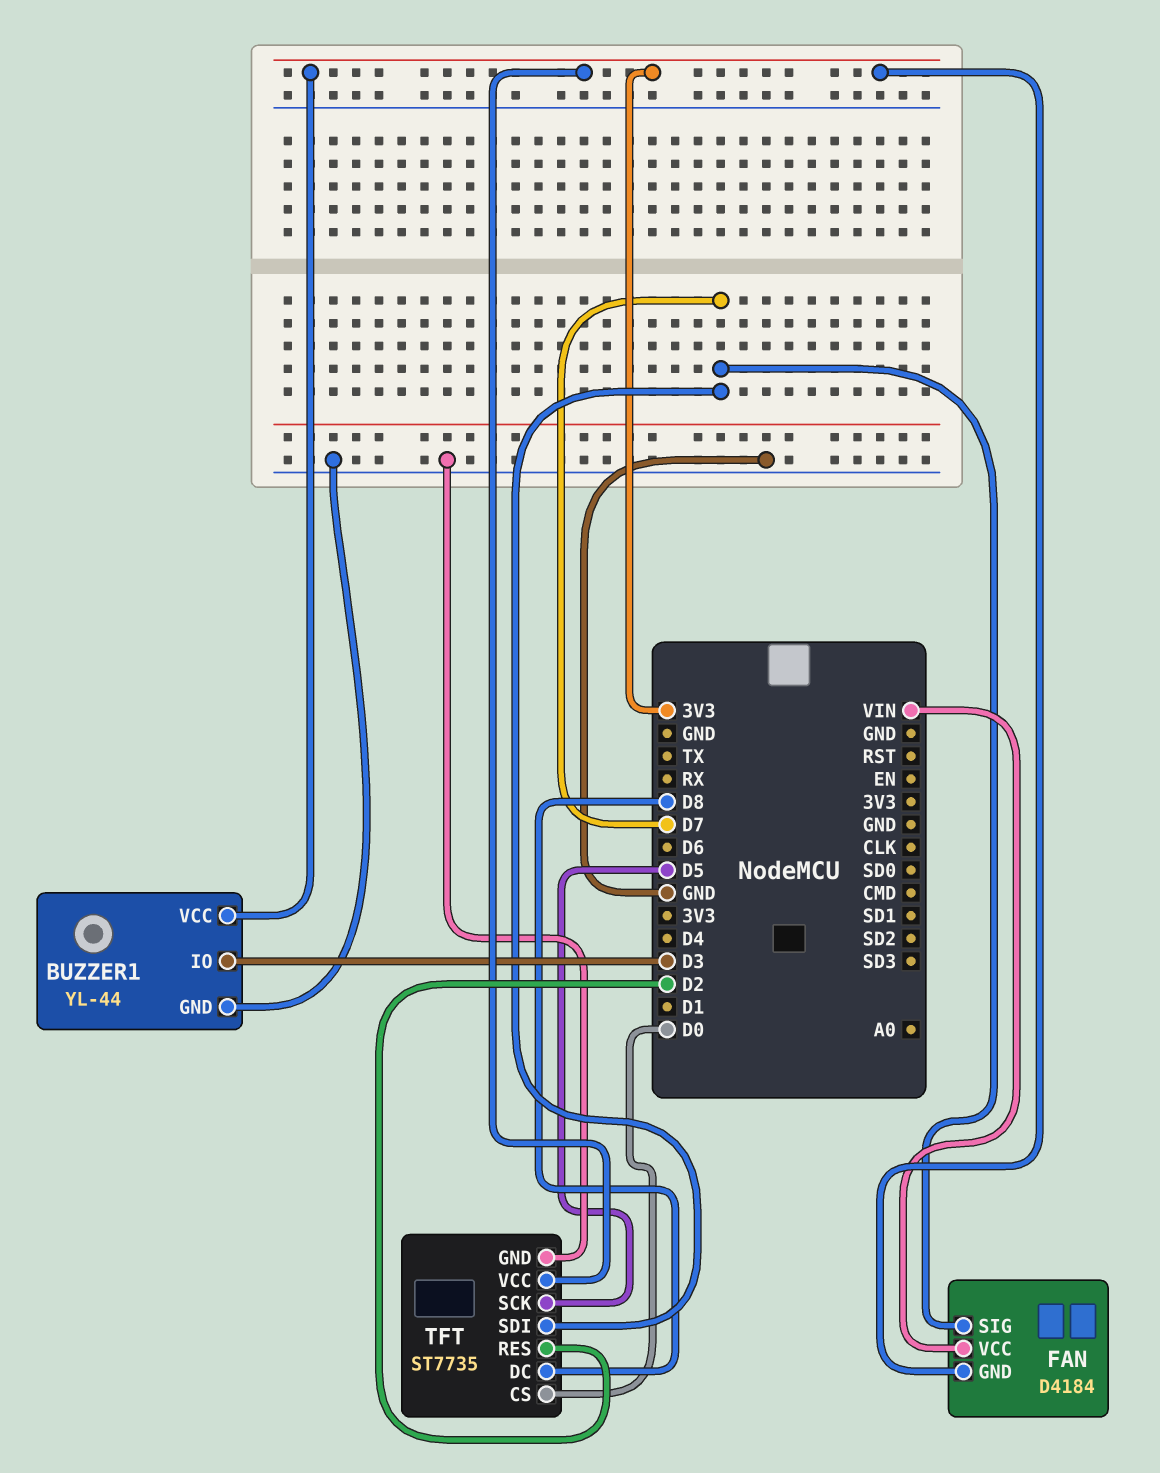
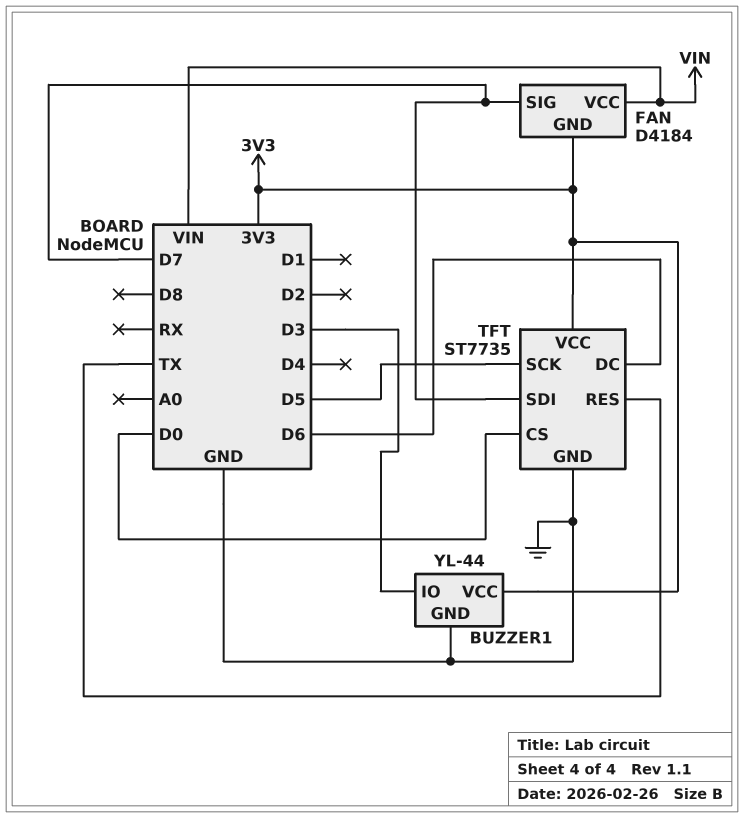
TFT pin DC: D8 -> D6
TFT pin RES: D2 -> TX

